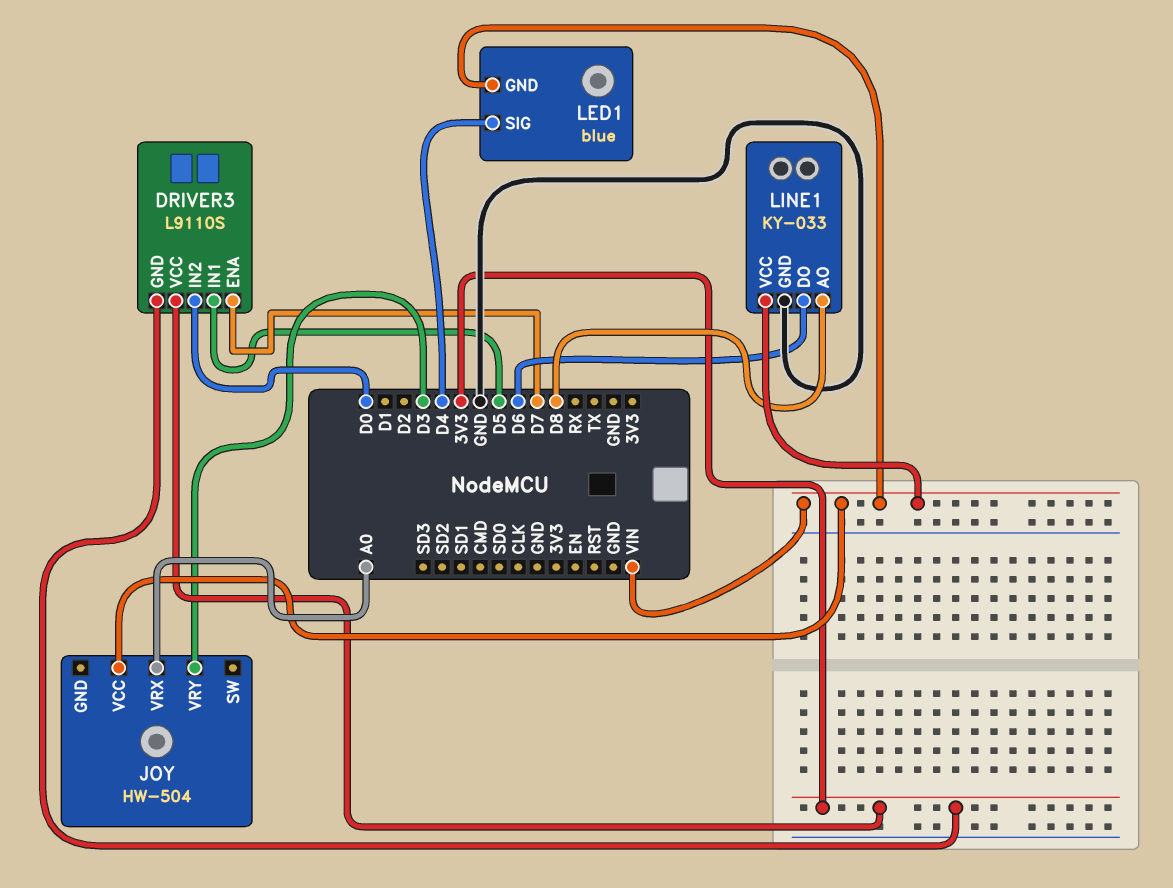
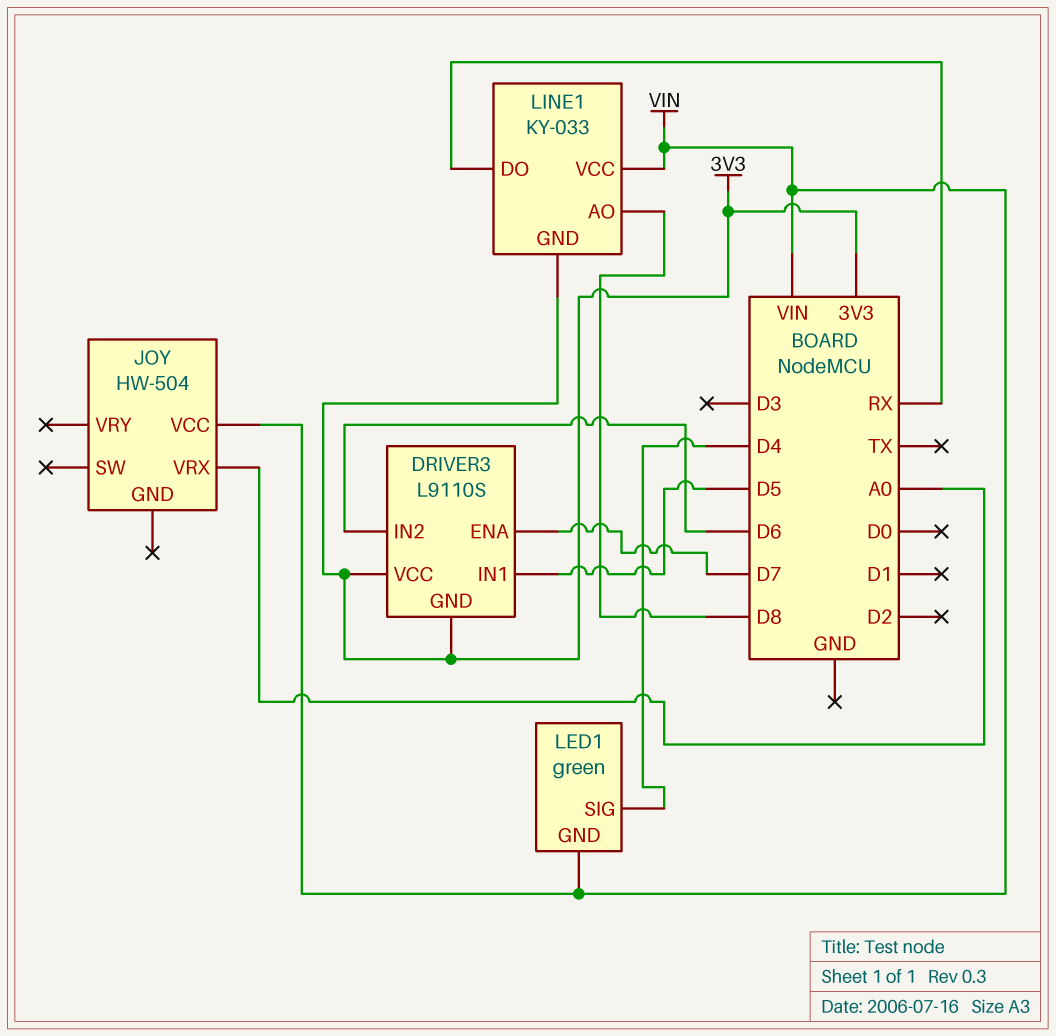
DRIVER3 pin IN2: D0 -> D6
JOY pin VRY: D3 -> none
LED1: blue -> green
LINE1 pin DO: D6 -> RX
LINE1 pin GND: GND -> 3V3

